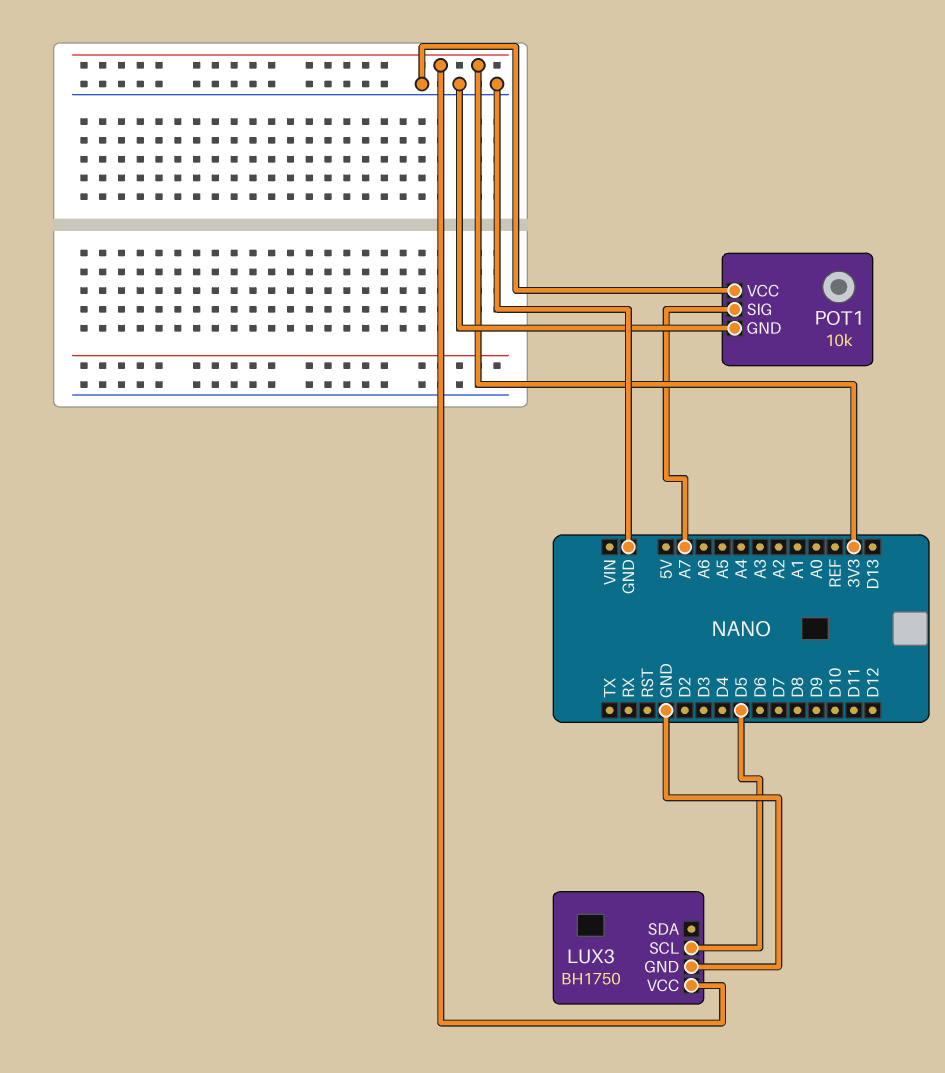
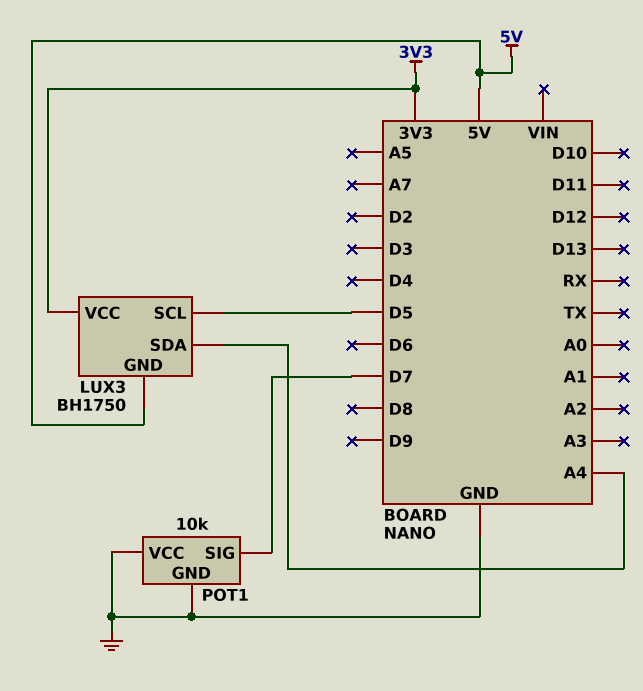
LUX3 pin GND: GND -> 5V
LUX3 pin SDA: none -> A4
POT1 pin SIG: A7 -> D7

